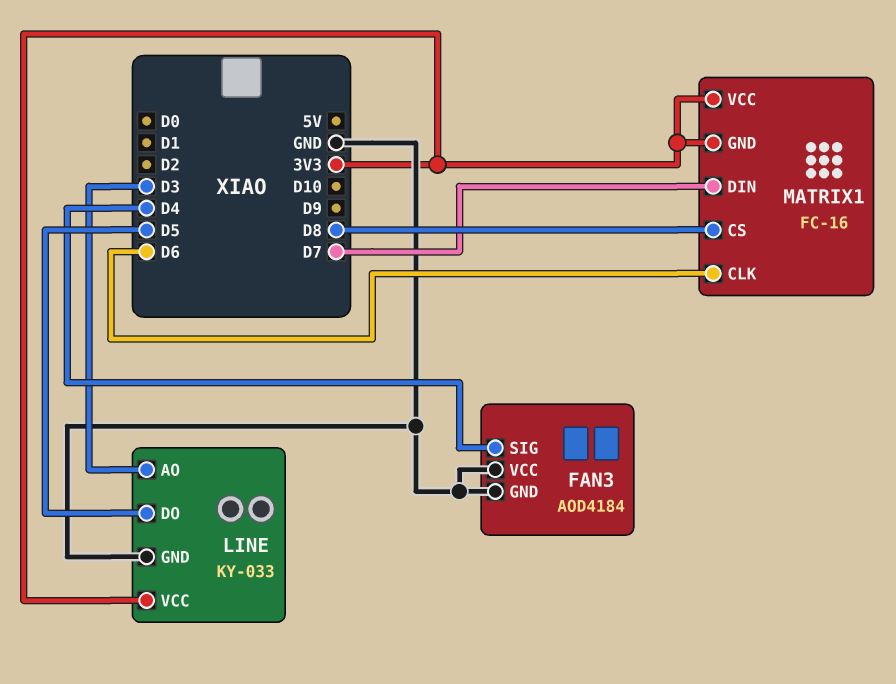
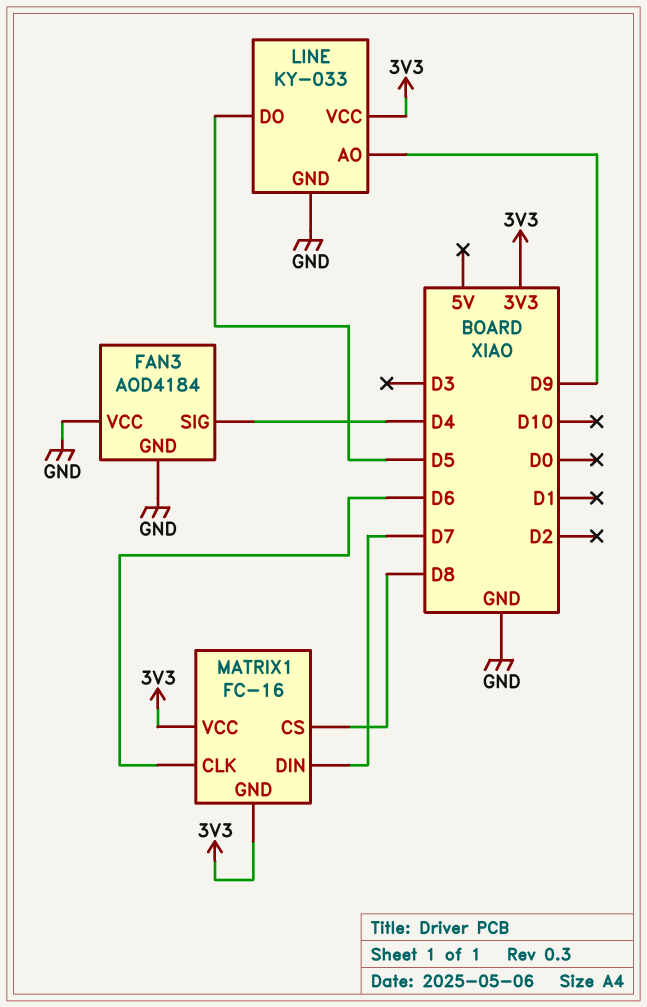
LINE pin AO: D3 -> D9

